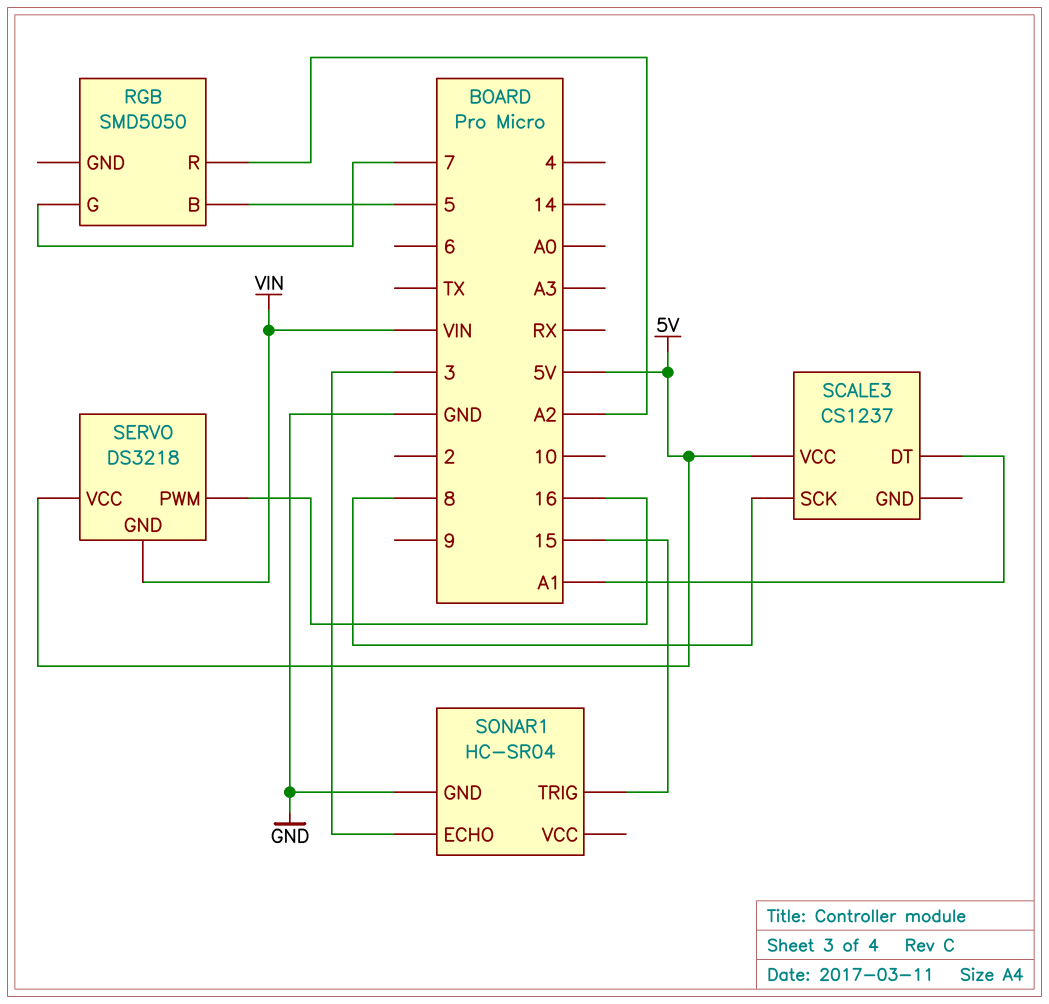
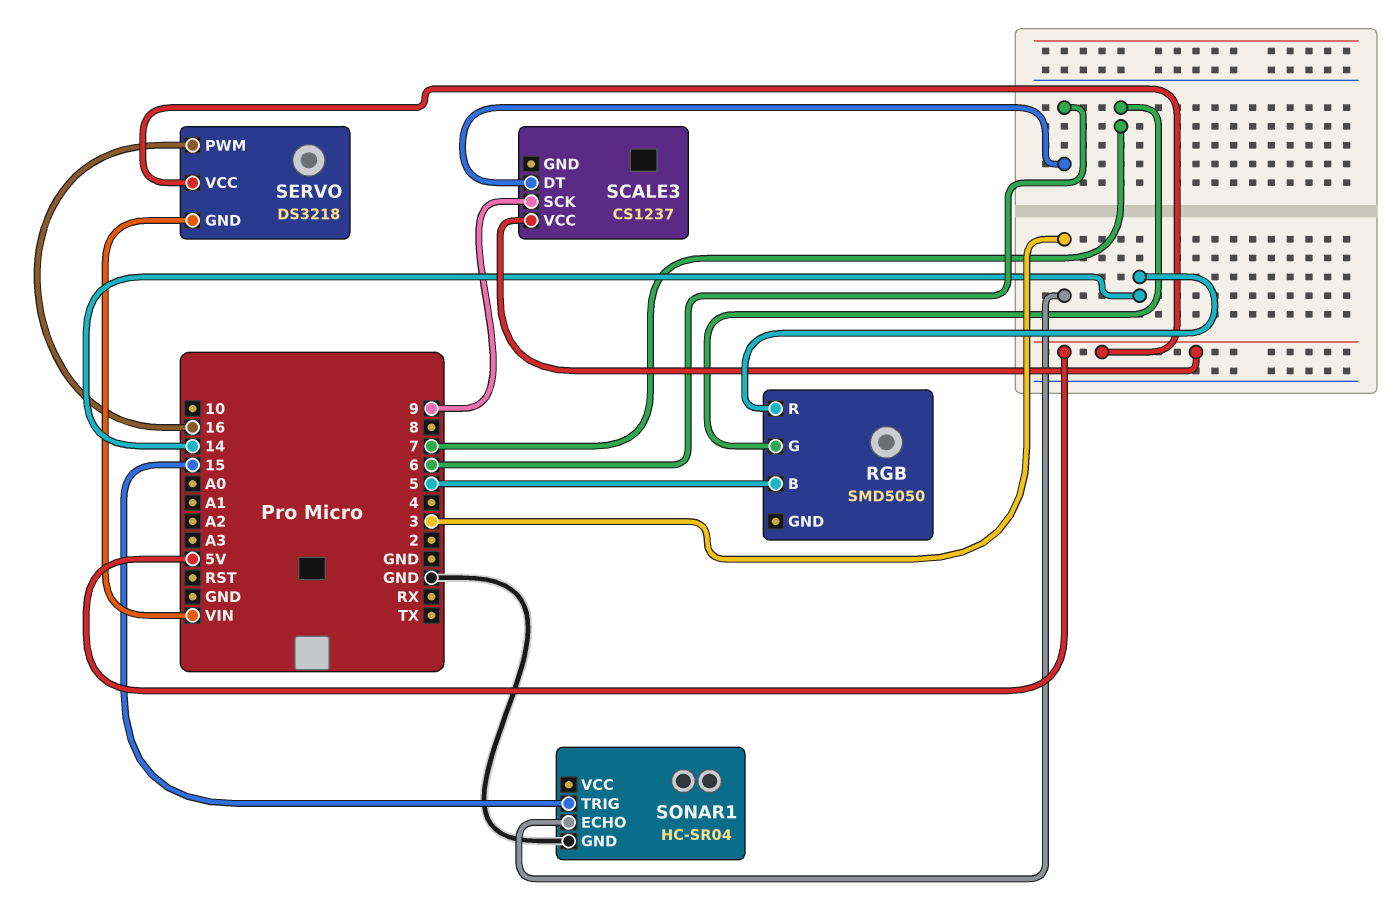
RGB pin R: A2 -> 14
SCALE3 pin DT: A1 -> 6
SCALE3 pin SCK: 8 -> 9

